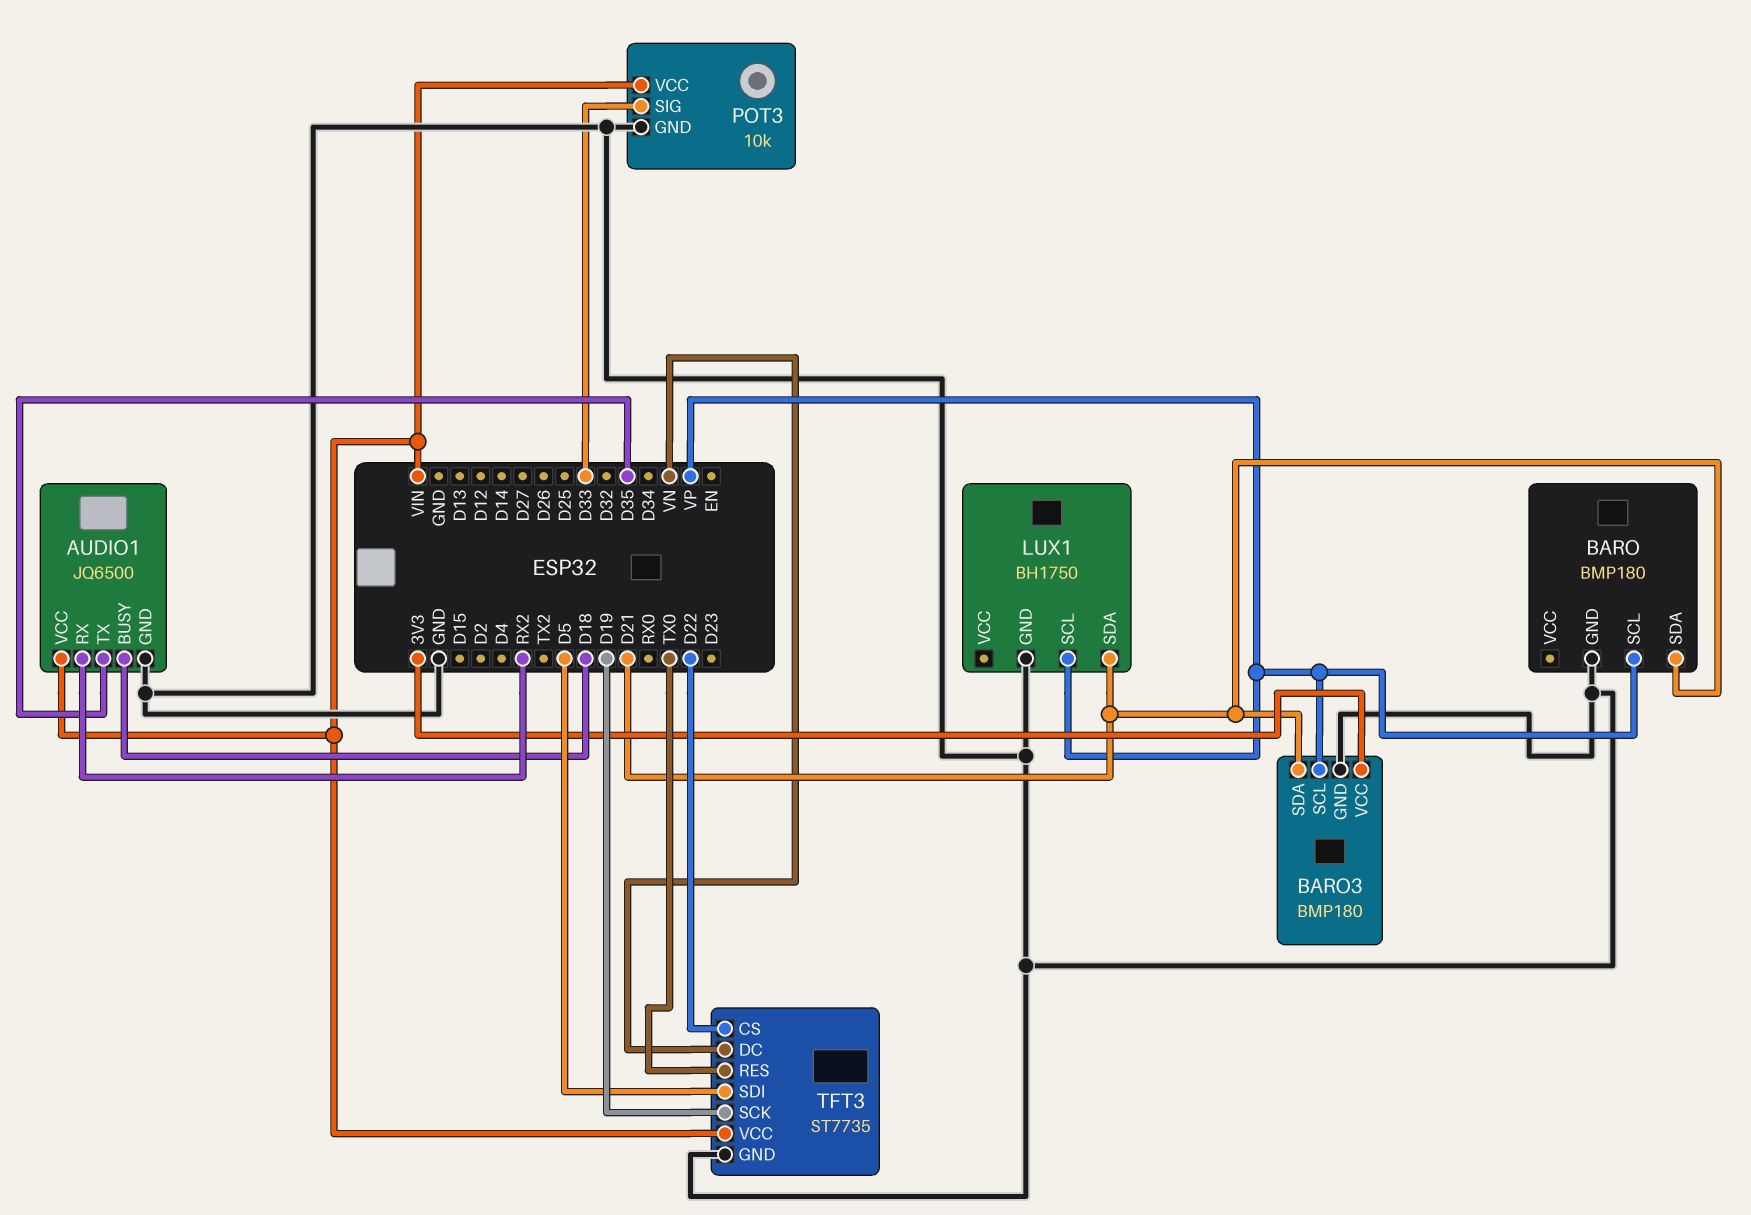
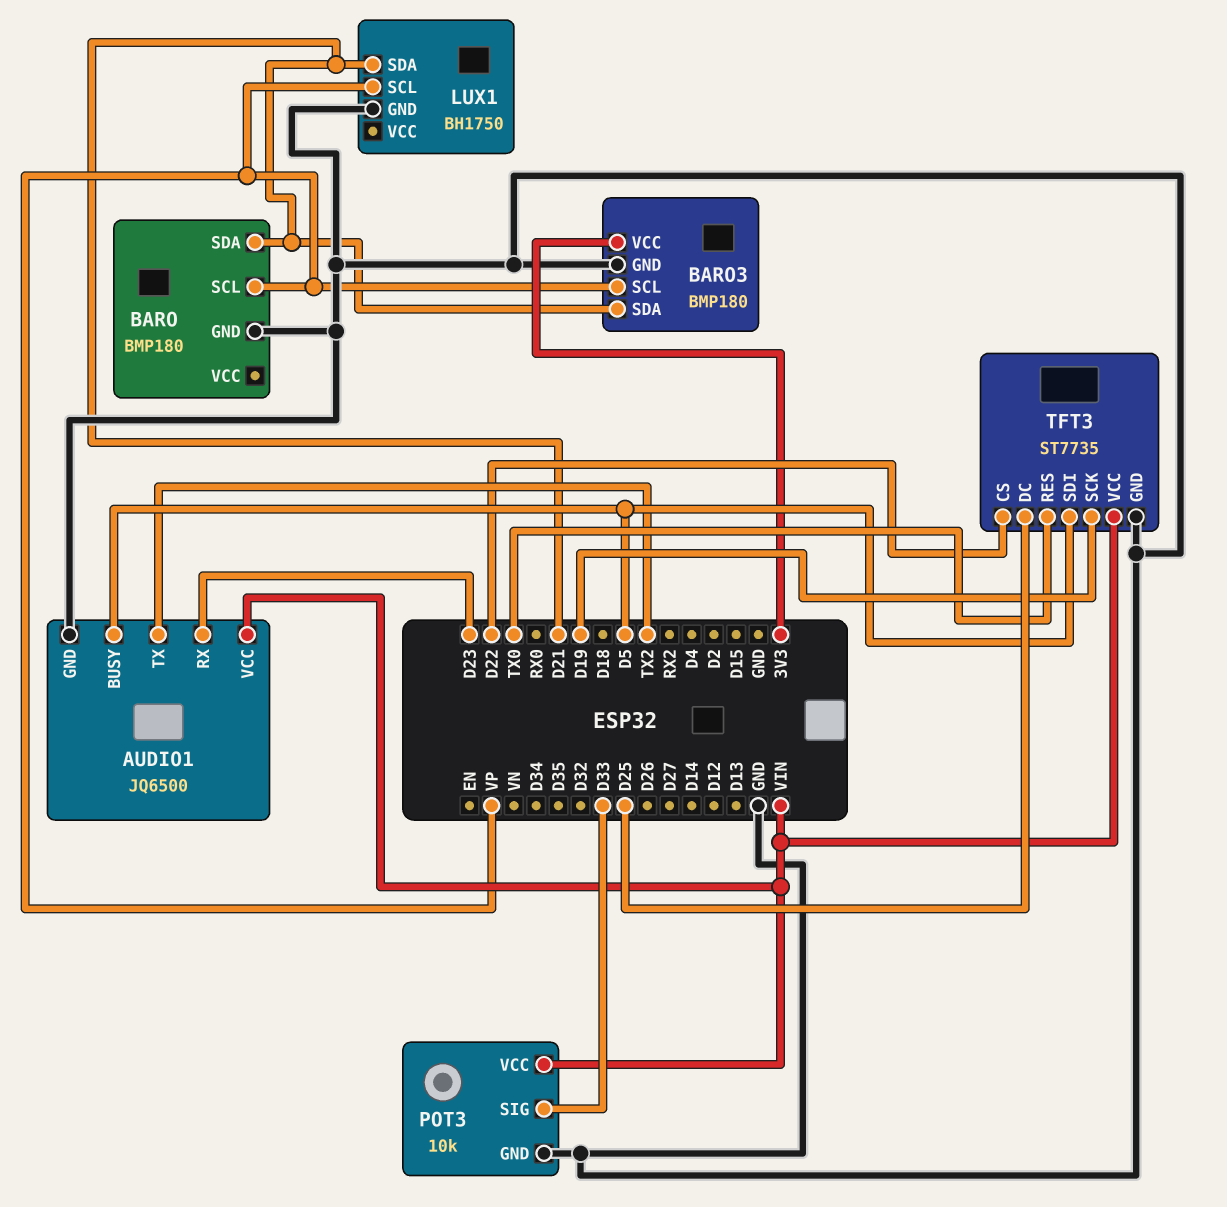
AUDIO1 pin BUSY: D18 -> D5
AUDIO1 pin RX: RX2 -> D23
AUDIO1 pin TX: D35 -> TX2
TFT3 pin DC: VN -> D25

